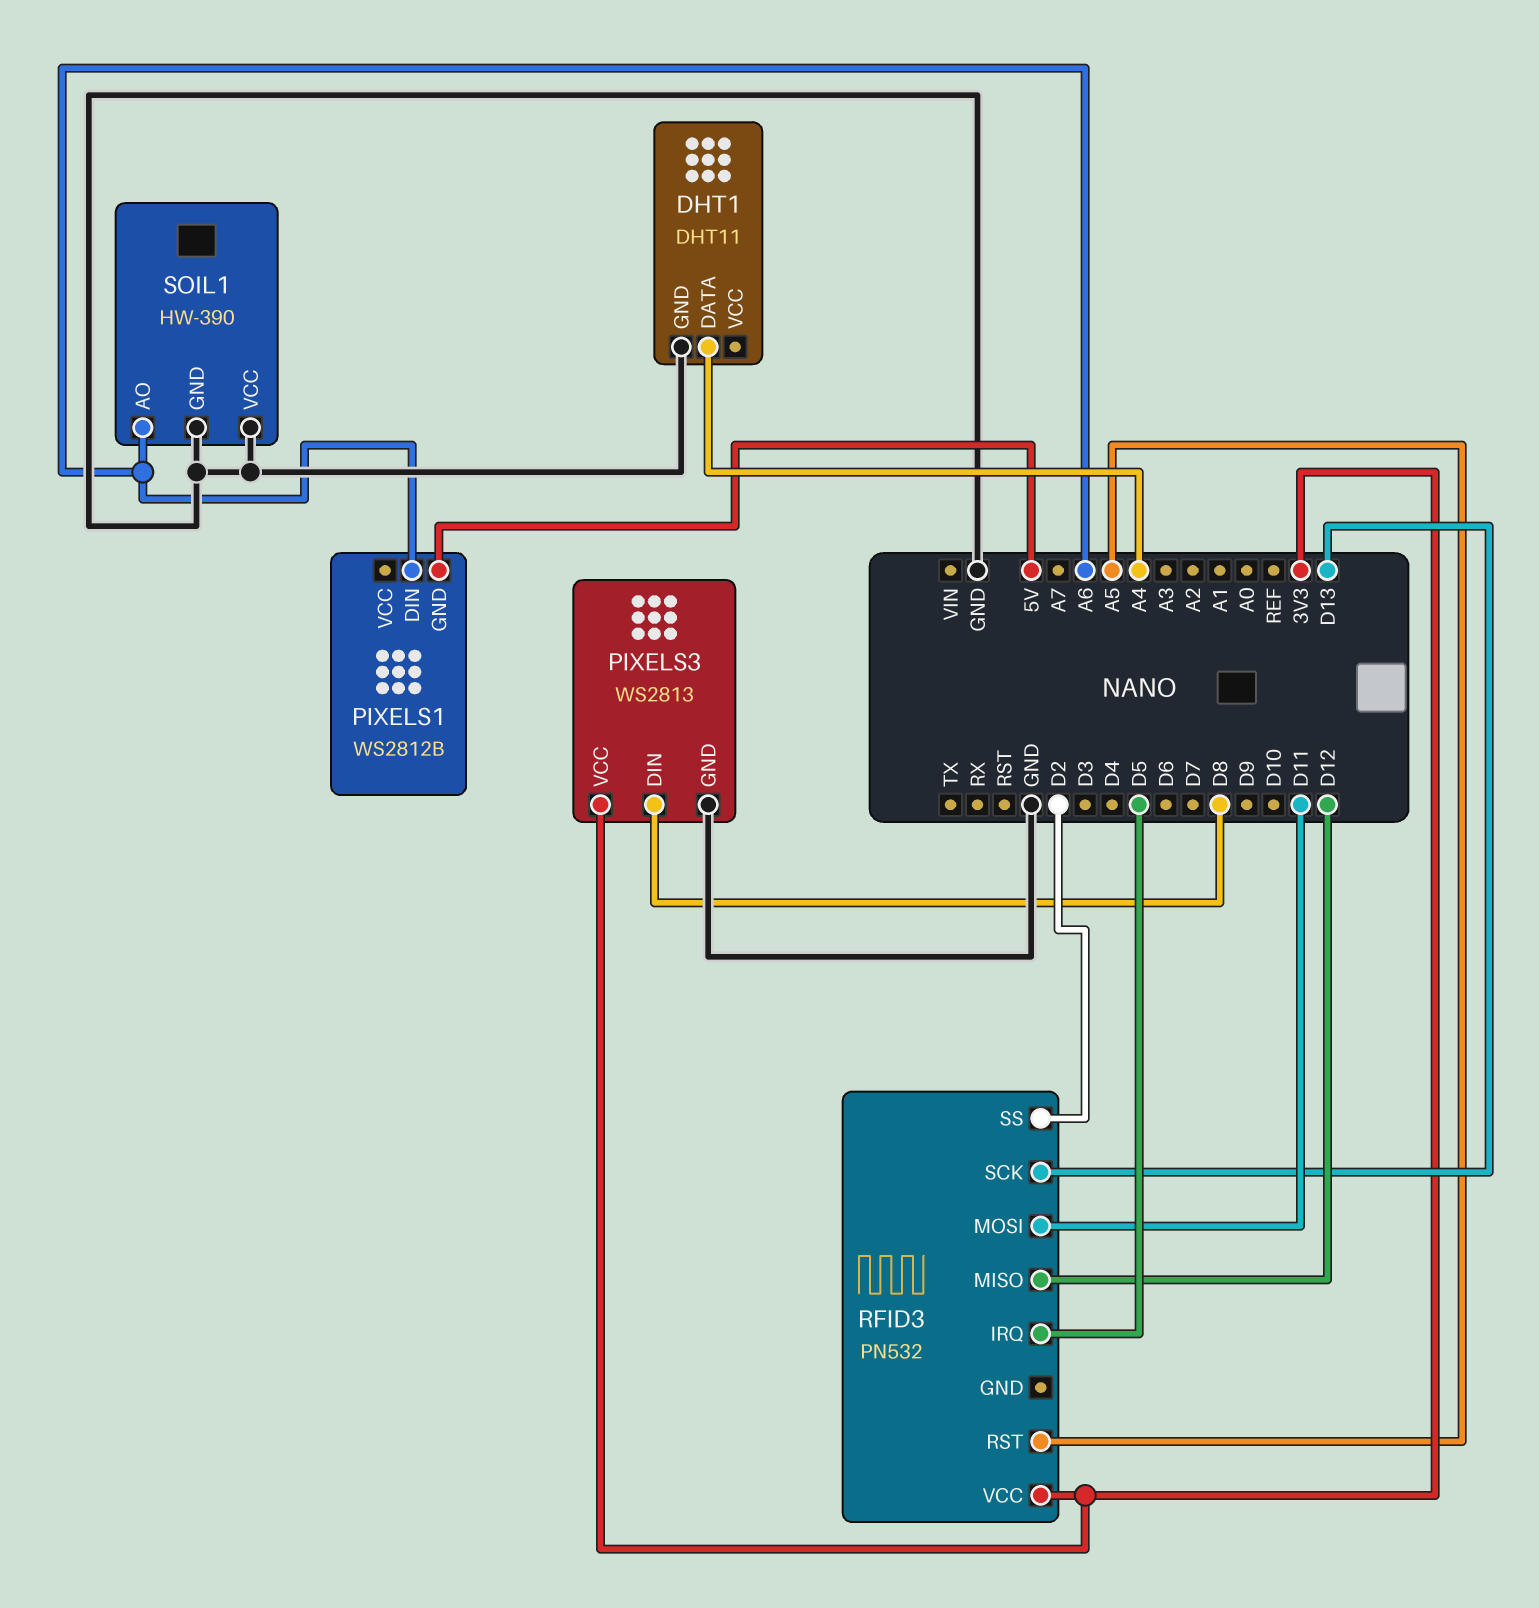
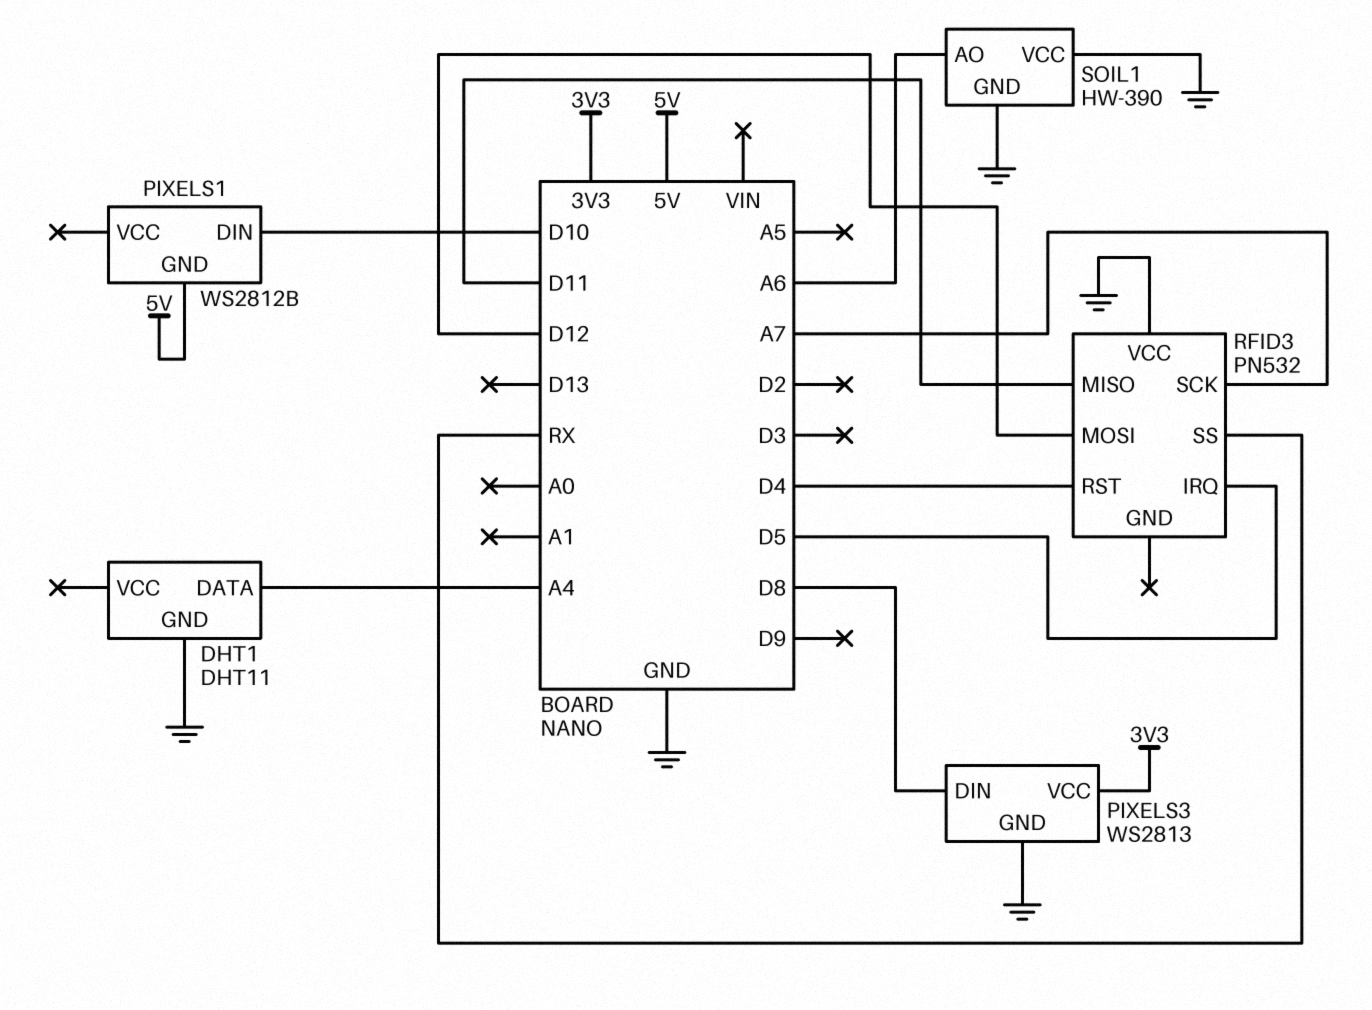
PIXELS1 pin DIN: A6 -> D10
RFID3 pin MISO: D12 -> D11
RFID3 pin MOSI: D11 -> D12
RFID3 pin RST: A5 -> D4
RFID3 pin SCK: D13 -> A7
RFID3 pin SS: D2 -> RX
RFID3 pin VCC: 3V3 -> GND

